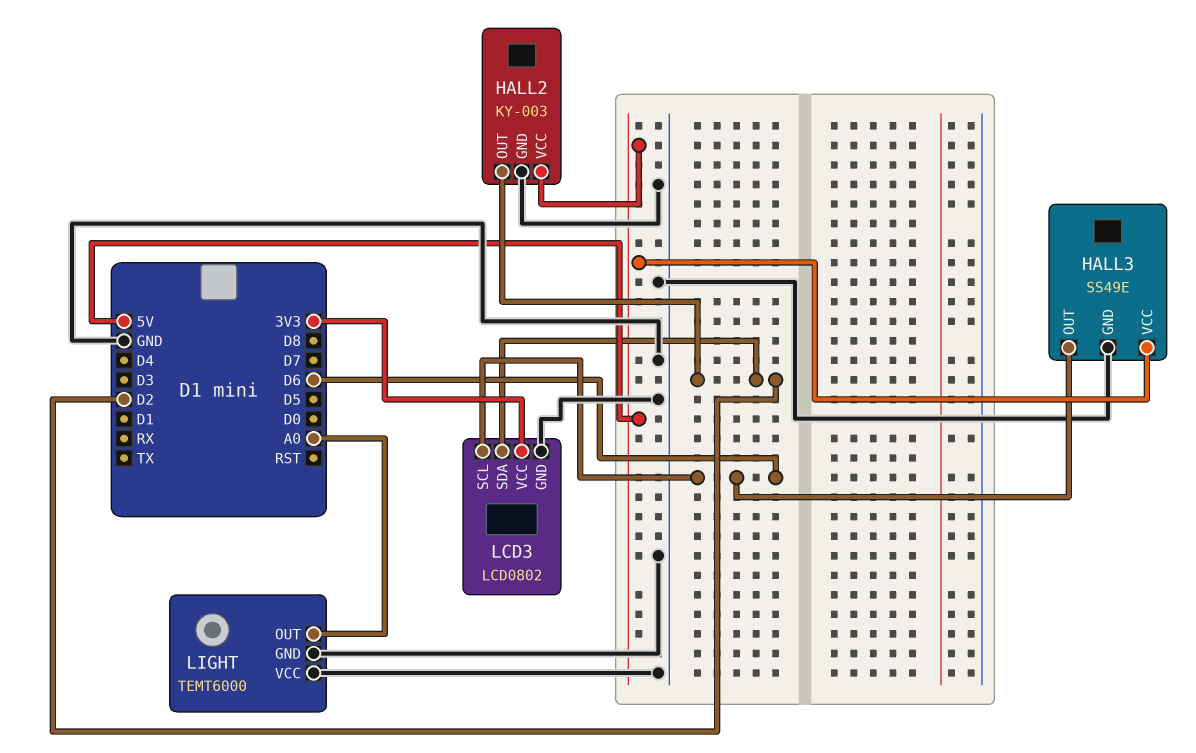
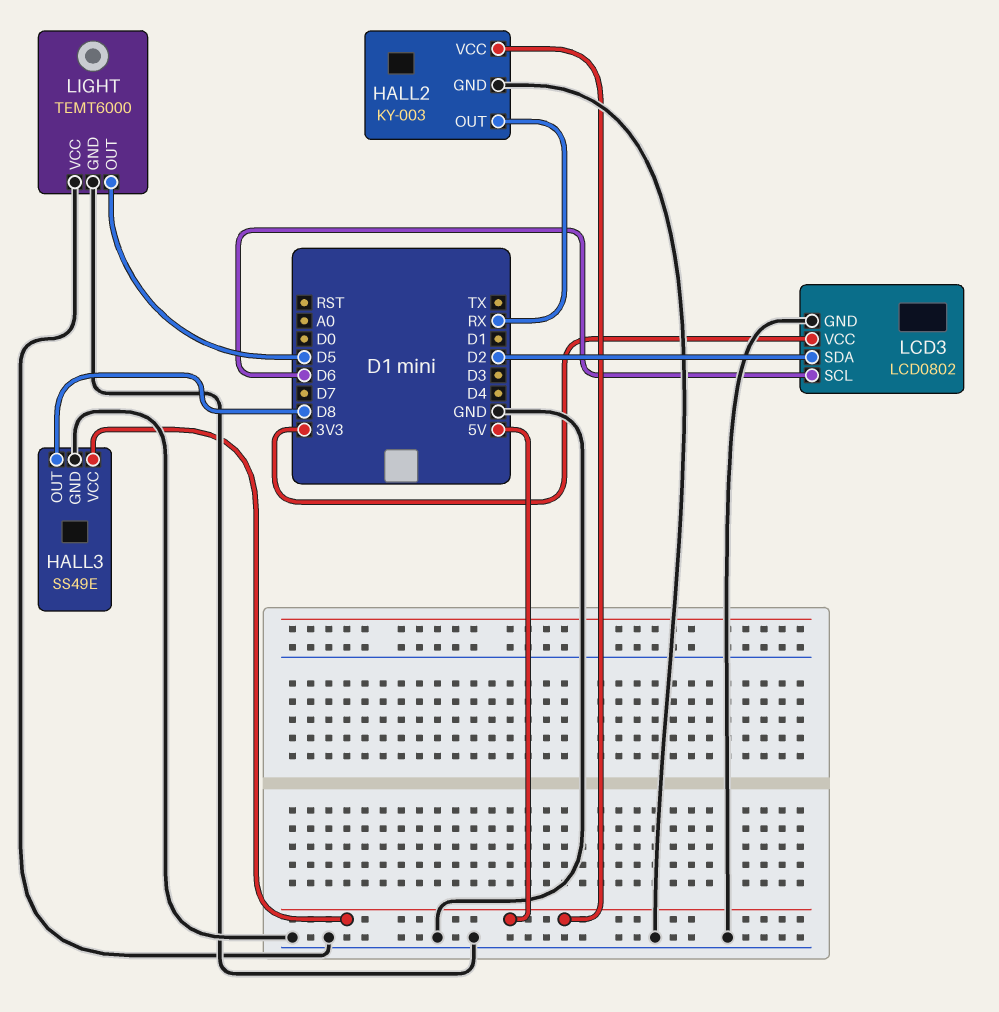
HALL2 pin OUT: D2 -> RX
HALL3 pin OUT: D6 -> D8
LIGHT pin OUT: A0 -> D5

